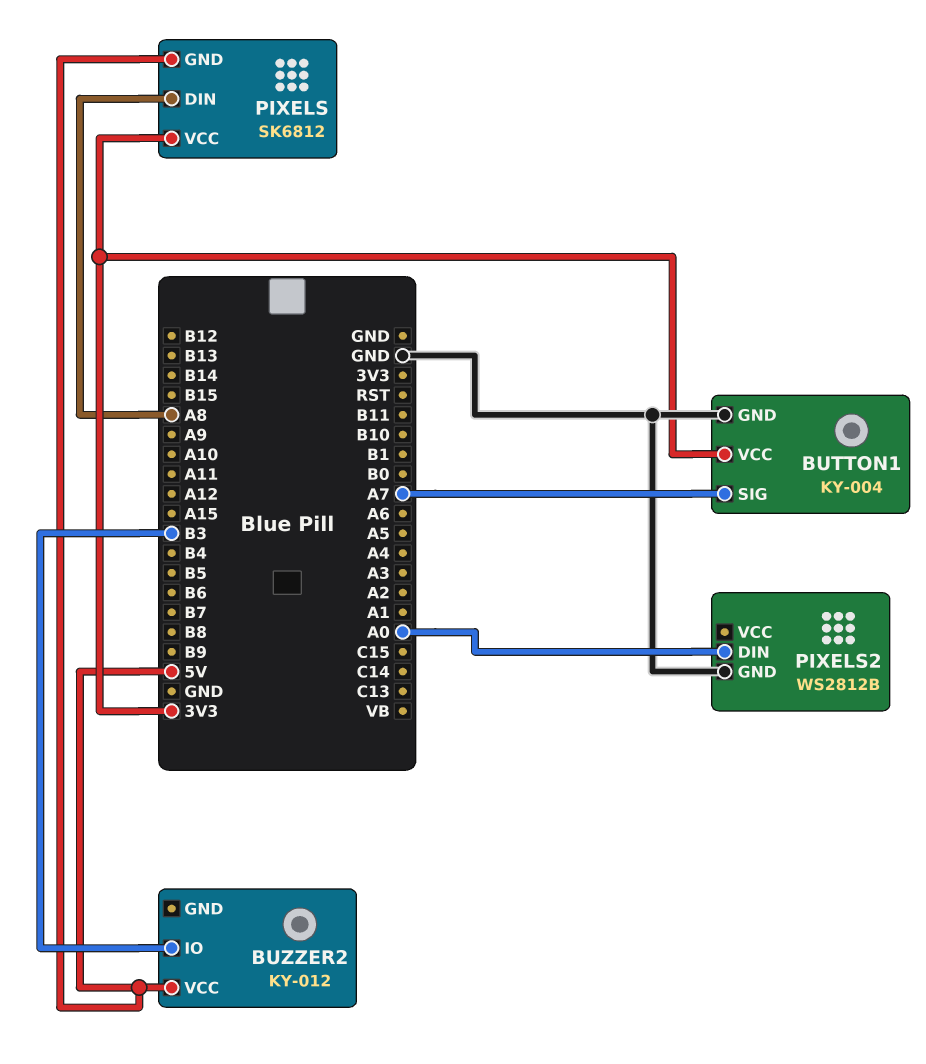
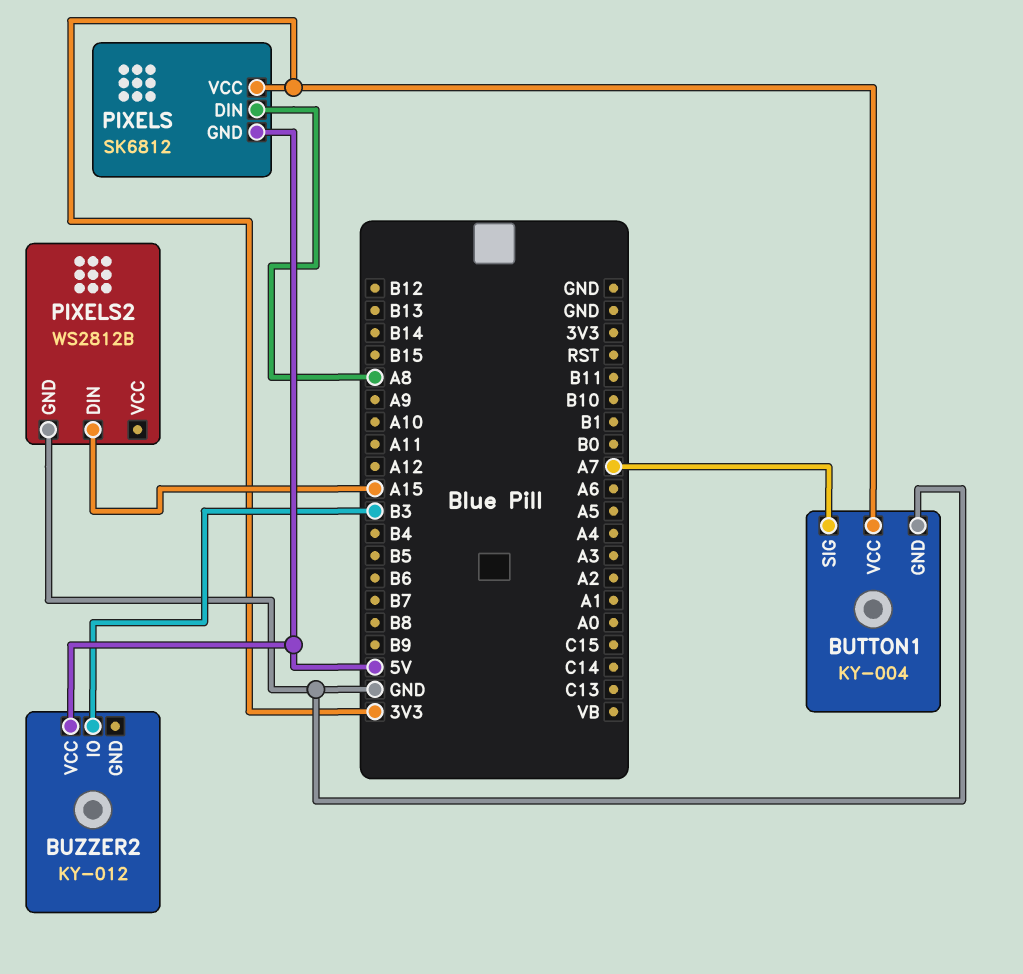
PIXELS2 pin DIN: A0 -> A15

